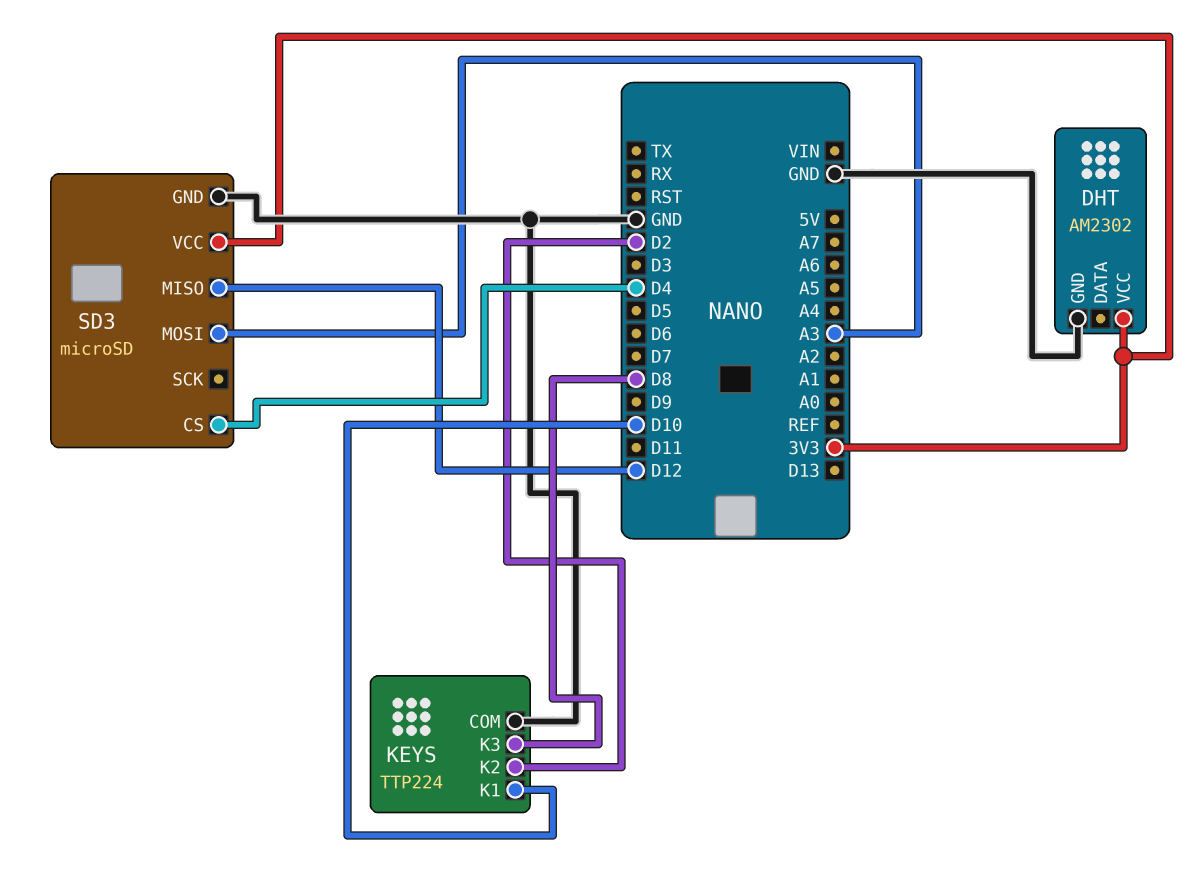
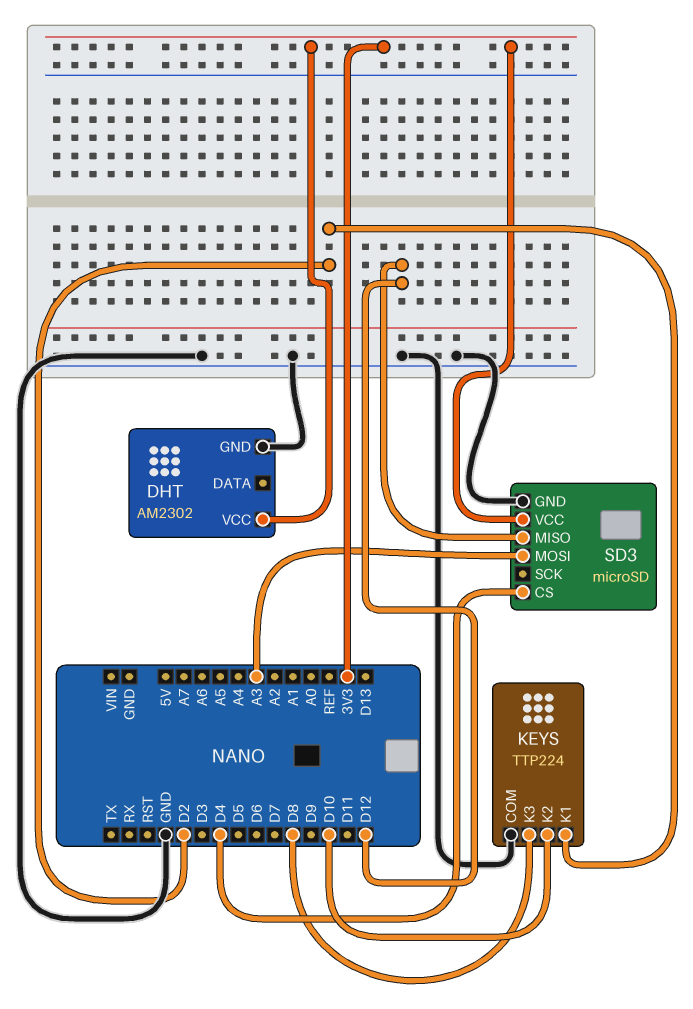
KEYS pin K1: D10 -> D2
KEYS pin K2: D2 -> D10

